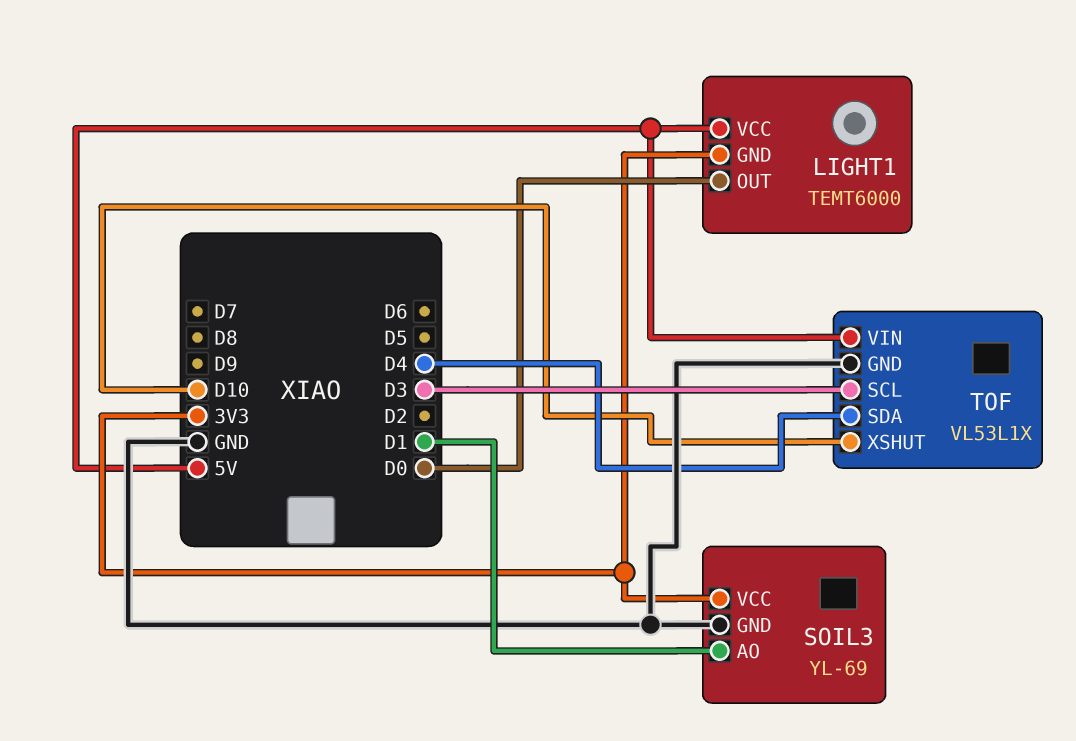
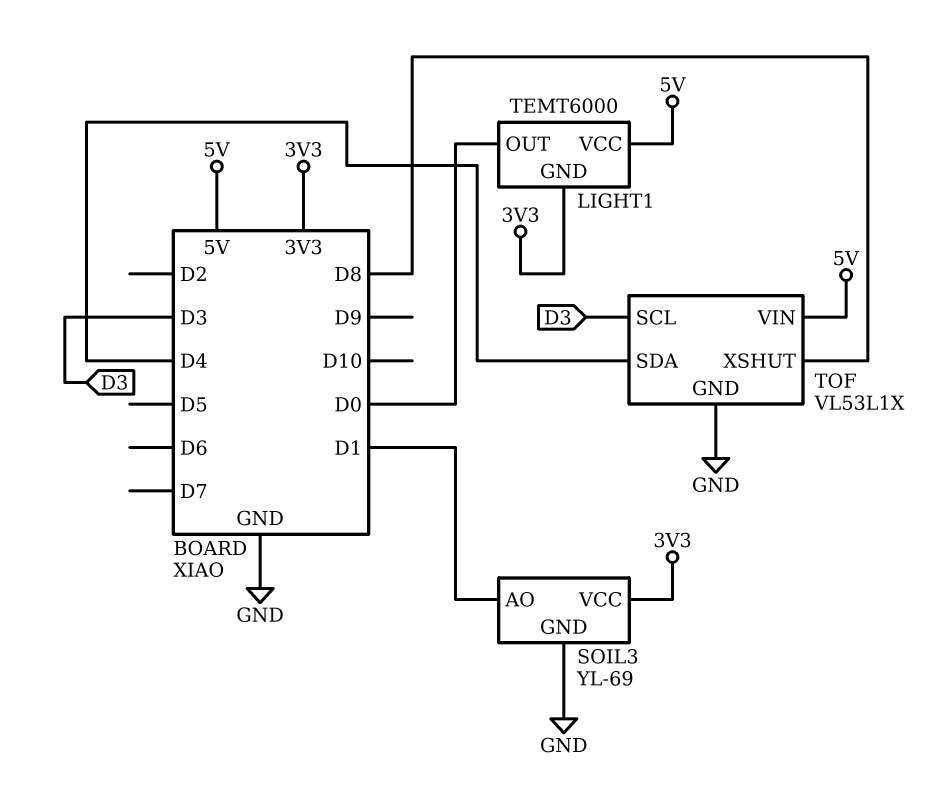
TOF pin XSHUT: D10 -> D8

